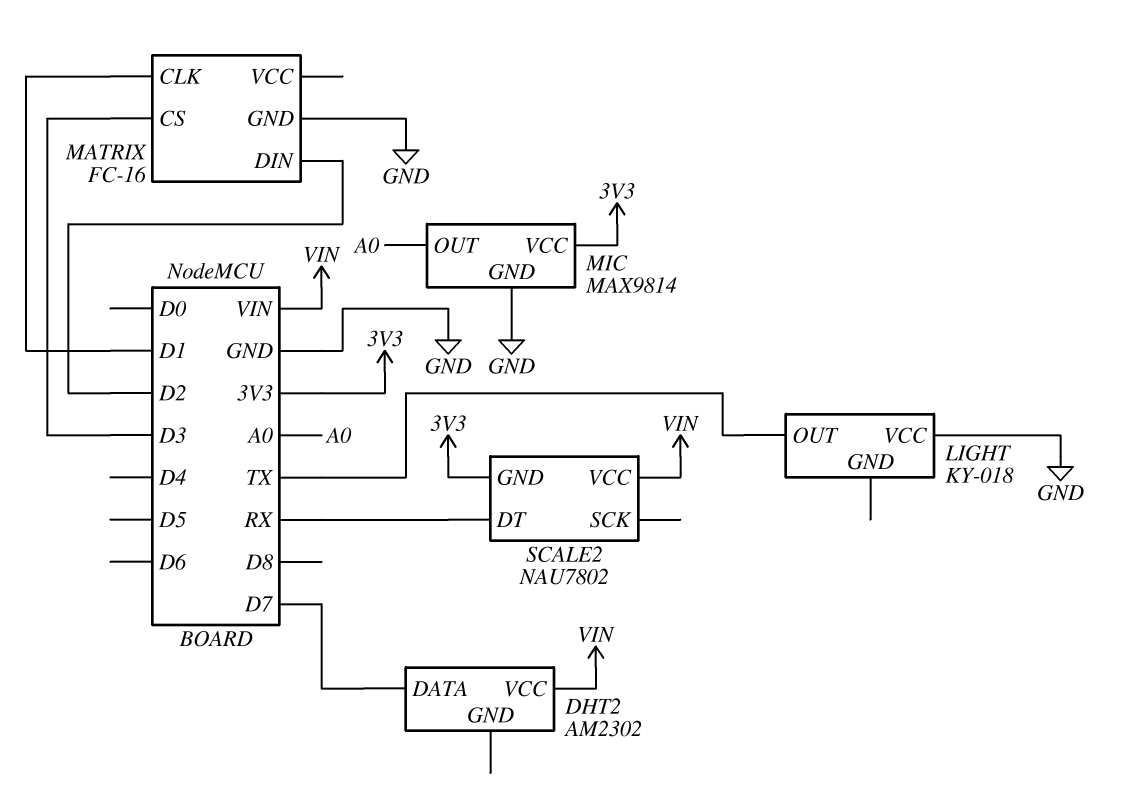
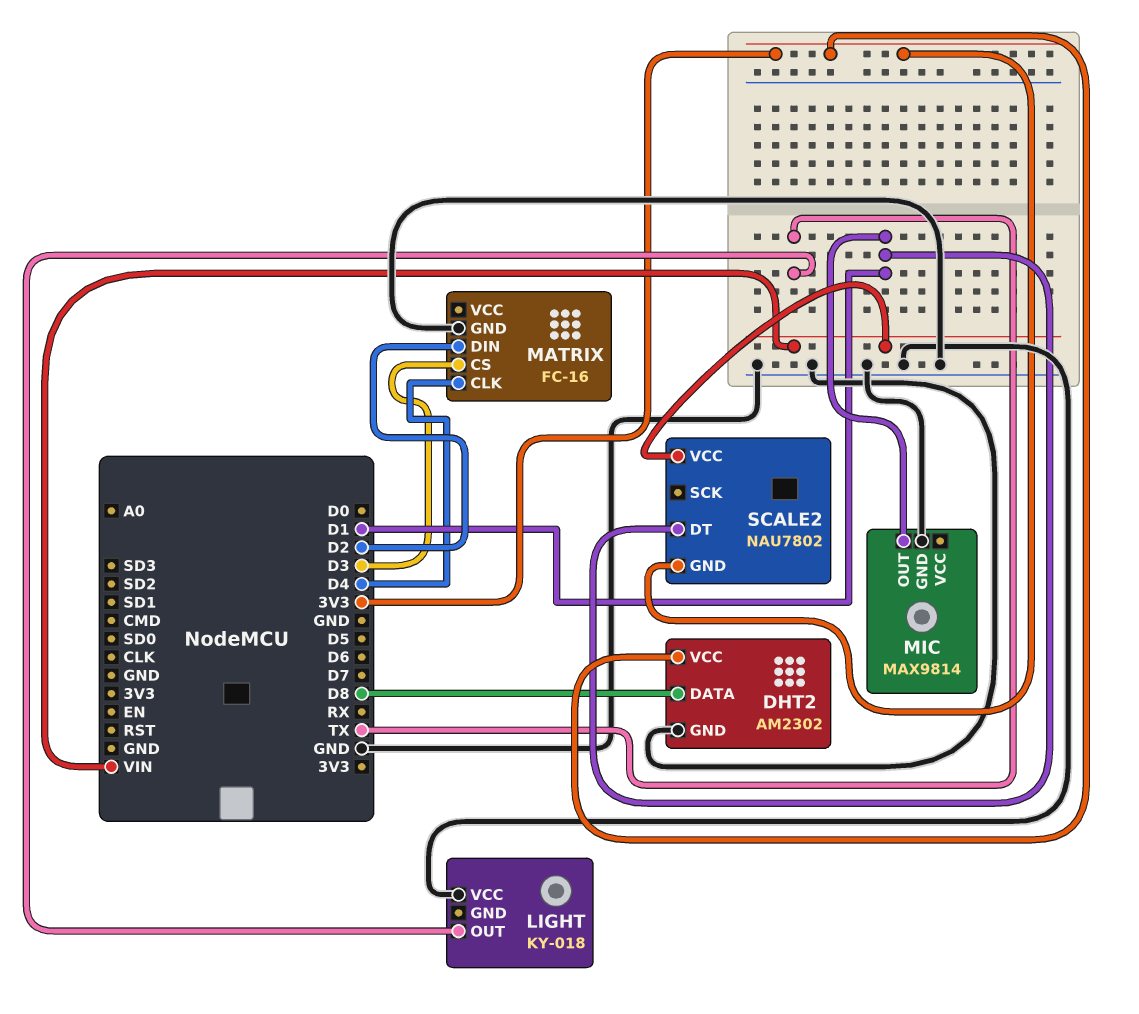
DHT2 pin DATA: D7 -> D8
DHT2 pin GND: none -> GND
DHT2 pin VCC: VIN -> 3V3
MATRIX pin CLK: D1 -> D4
MIC pin OUT: A0 -> D1
MIC pin VCC: 3V3 -> none
SCALE2 pin DT: RX -> D1

